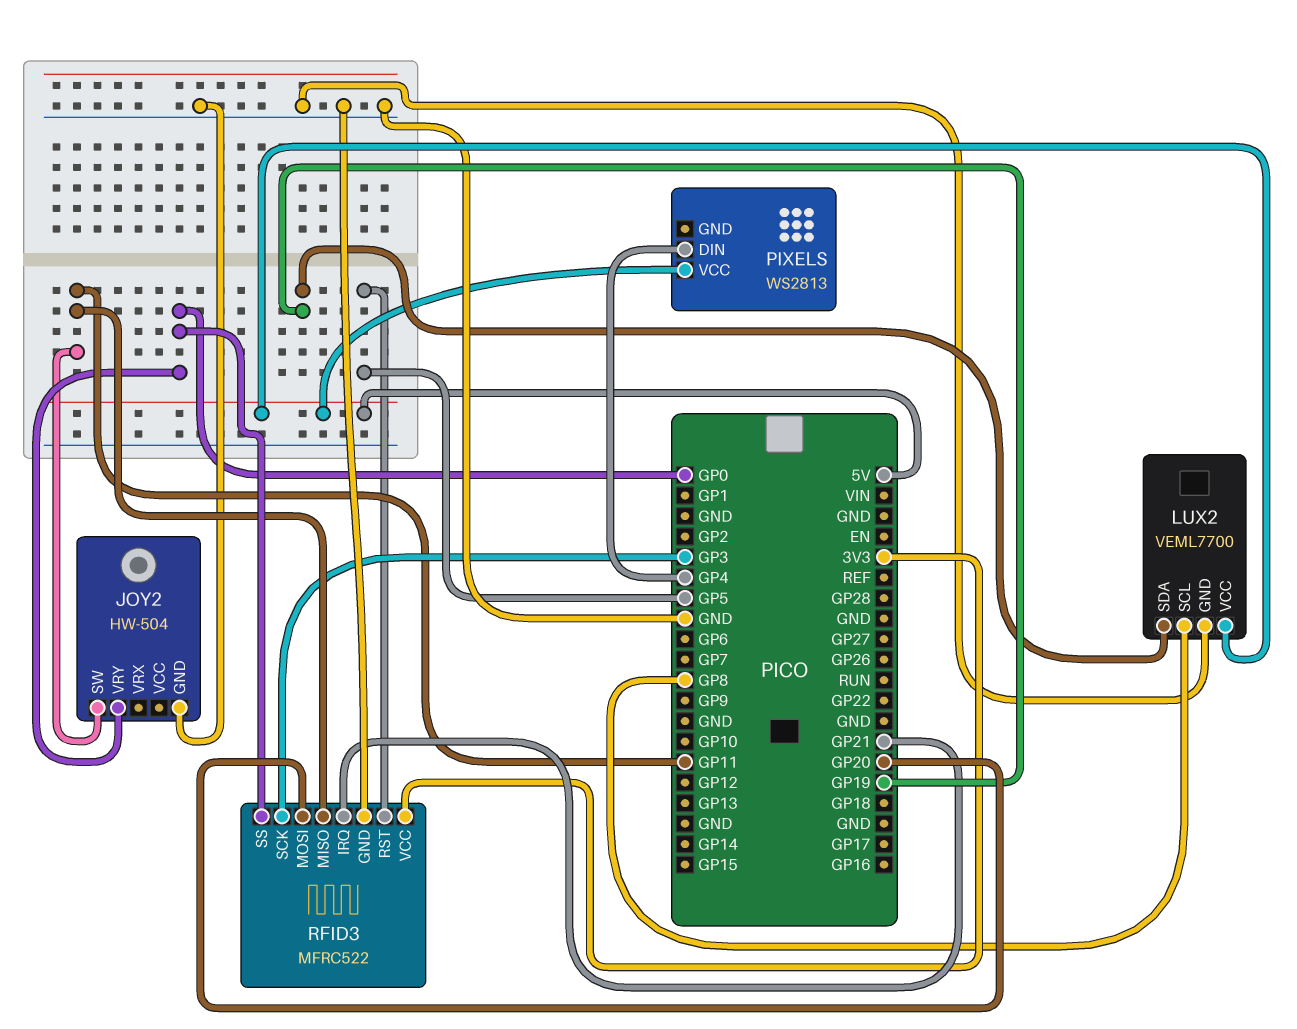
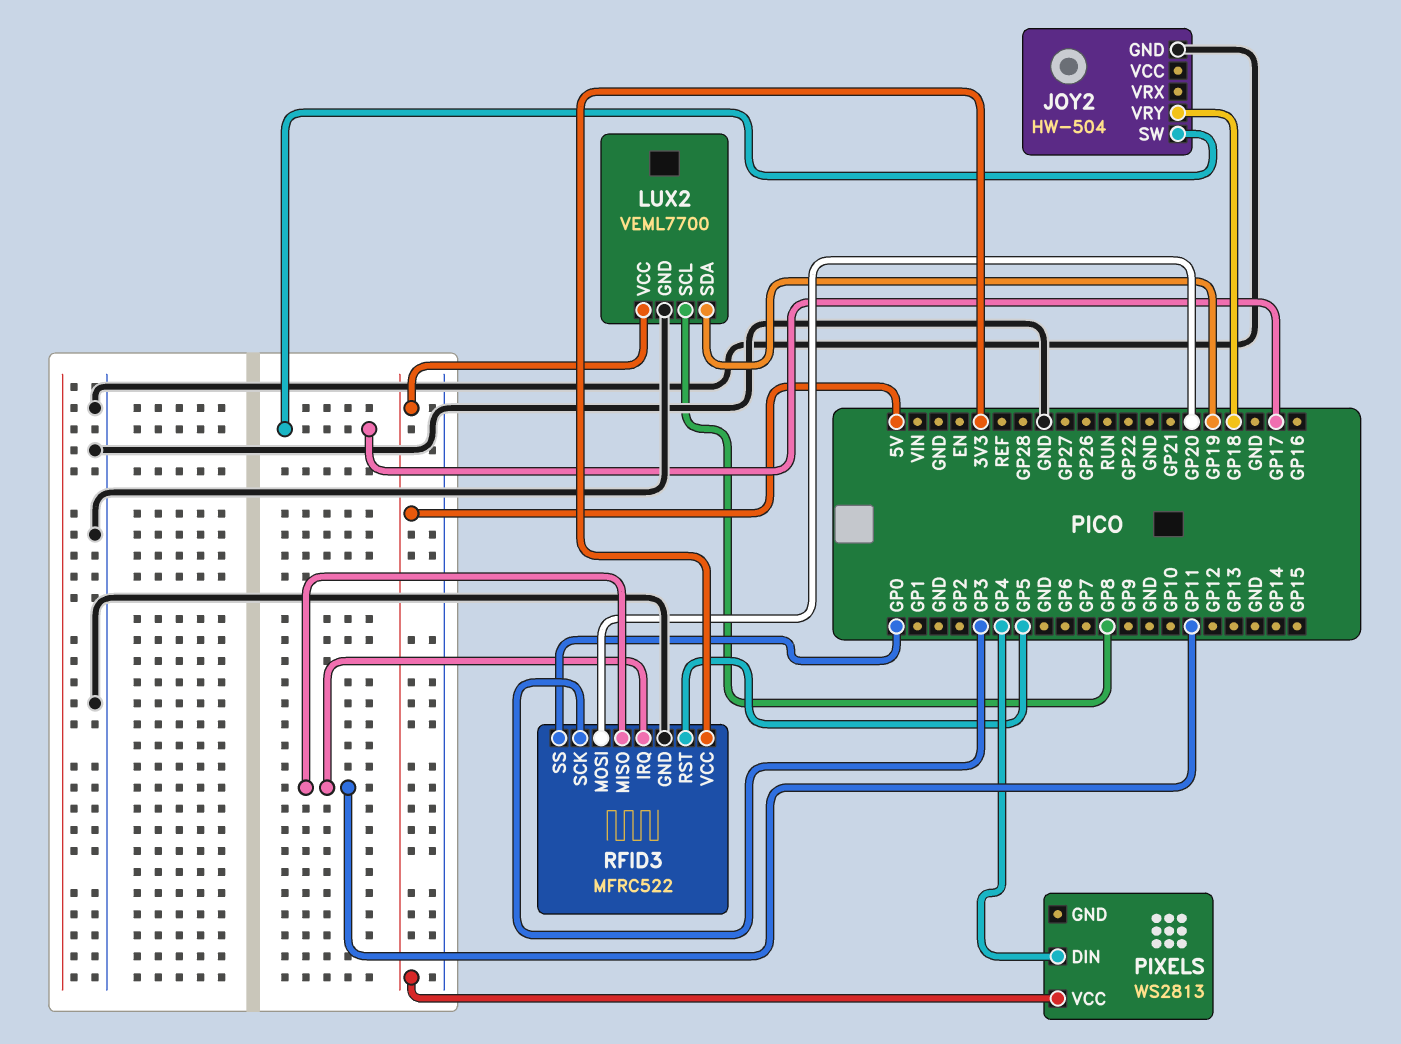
JOY2 pin SW: GP11 -> GP17
JOY2 pin VRY: GP0 -> GP18
RFID3 pin IRQ: GP21 -> GP11

